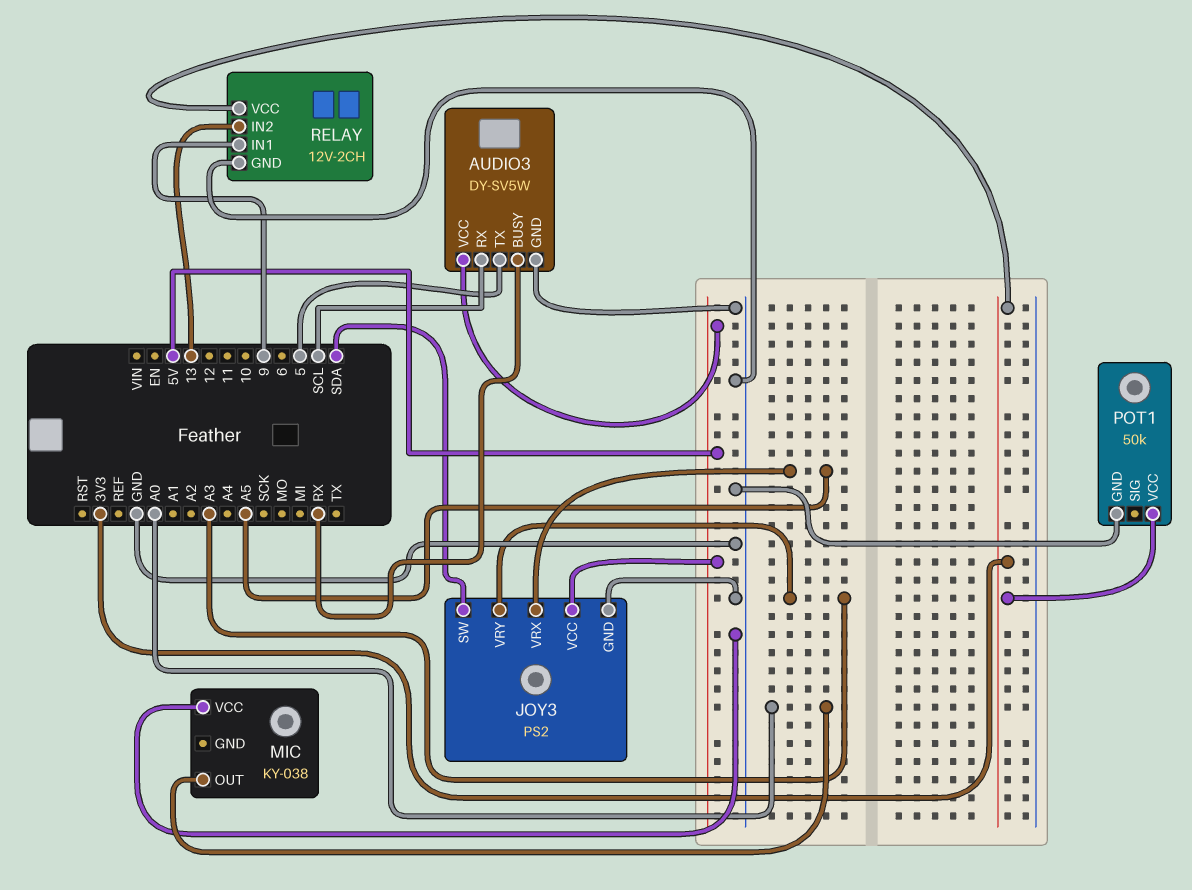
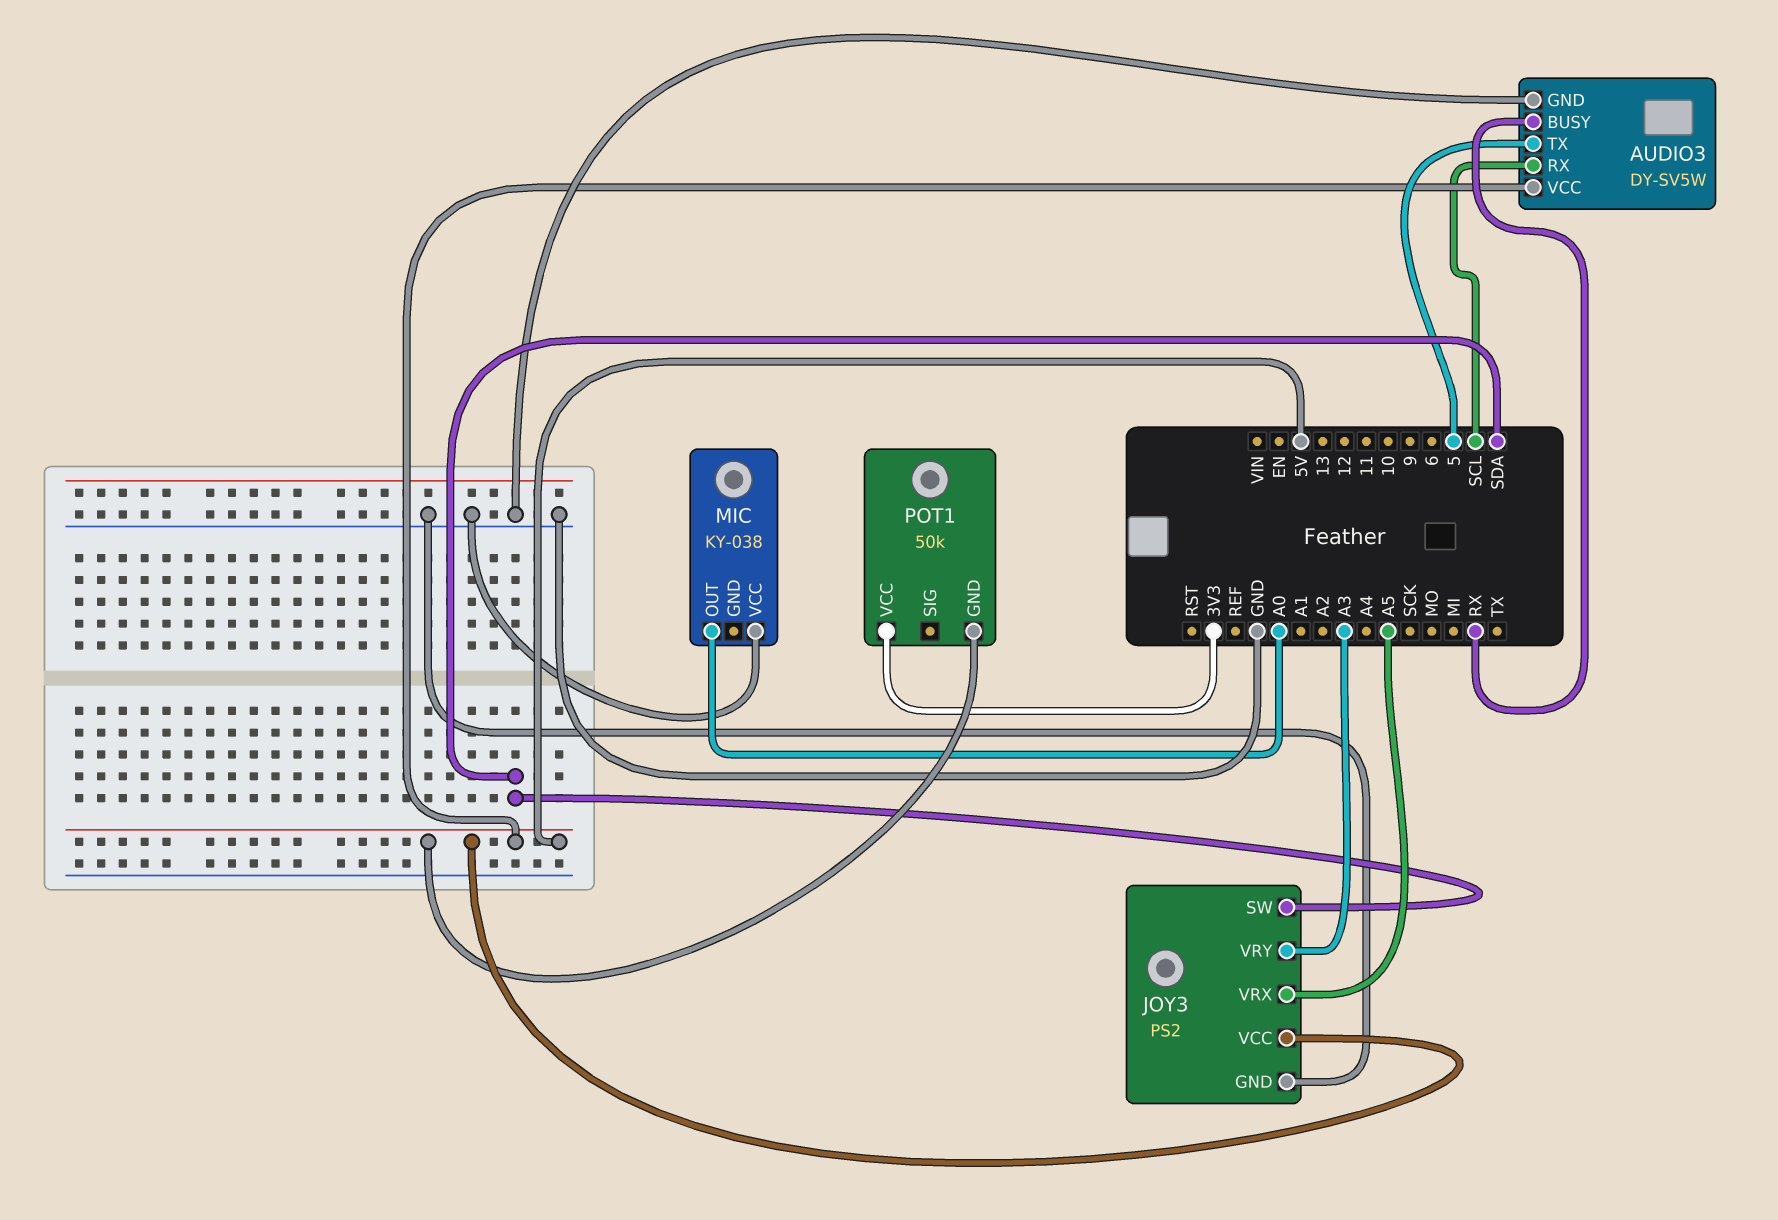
POT1 pin GND: GND -> 5V
RELAY: 12V-2CH -> none
RELAY pin GND: GND -> none
RELAY pin IN1: 9 -> none
RELAY pin IN2: 13 -> none
RELAY pin VCC: 3V3 -> none

